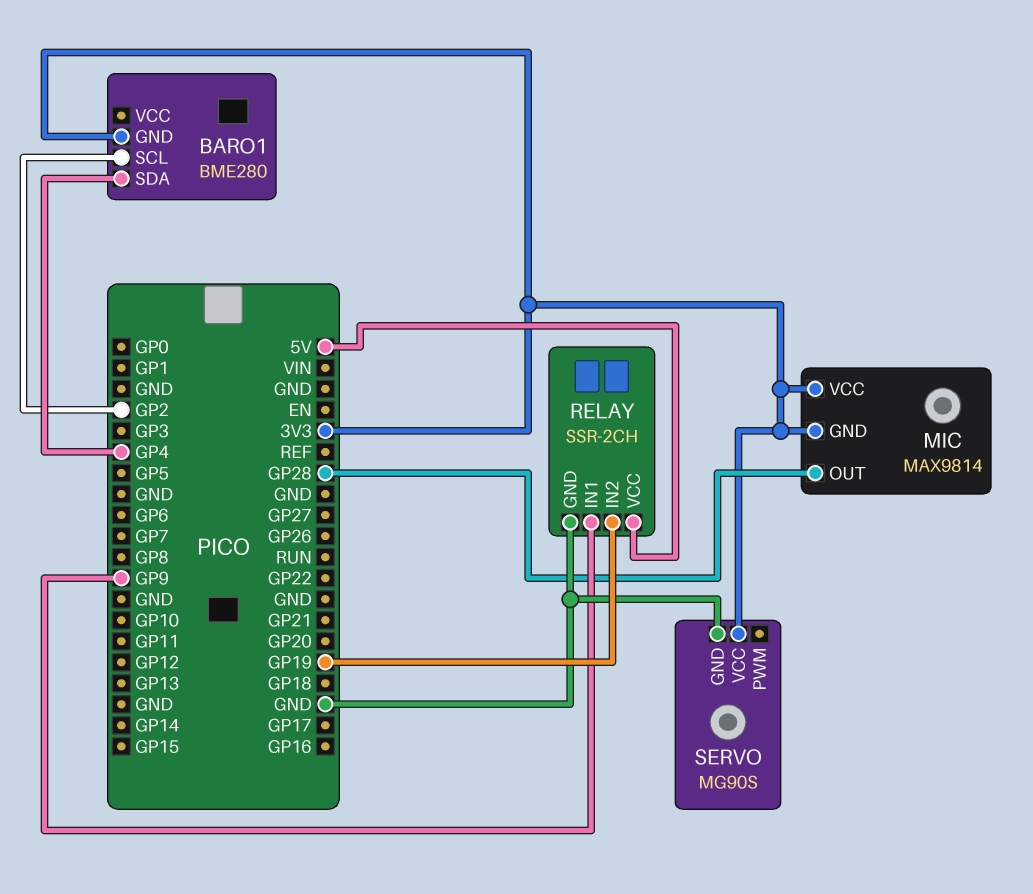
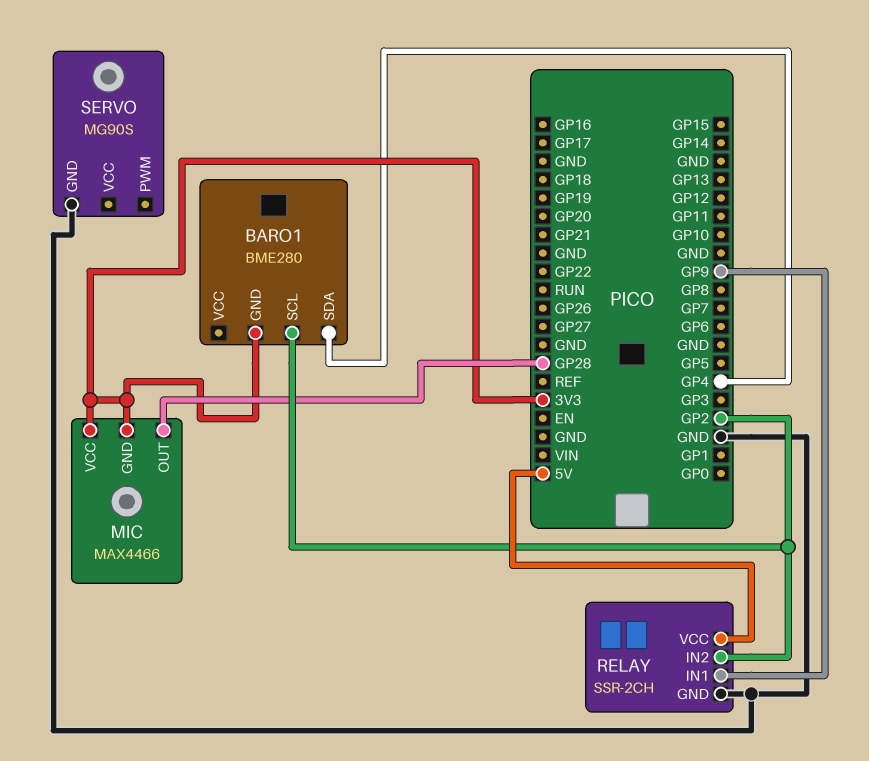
MIC: MAX9814 -> MAX4466
RELAY pin IN2: GP19 -> GP2
SERVO pin VCC: 3V3 -> none

